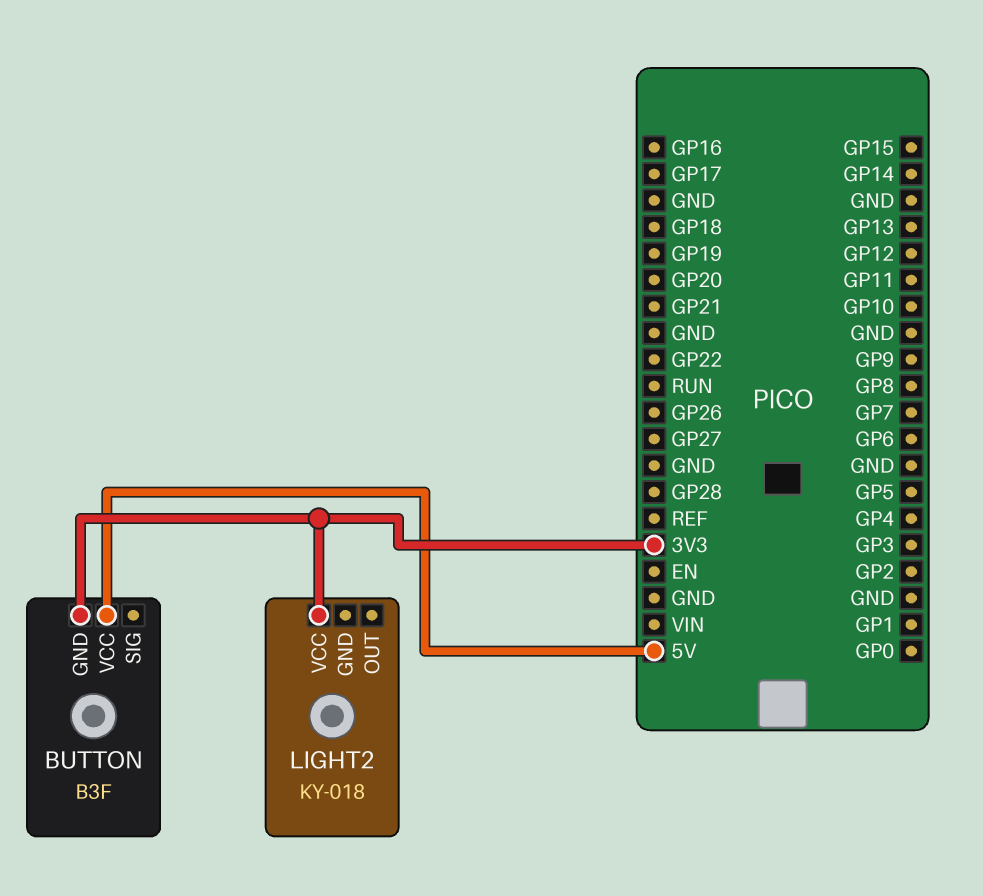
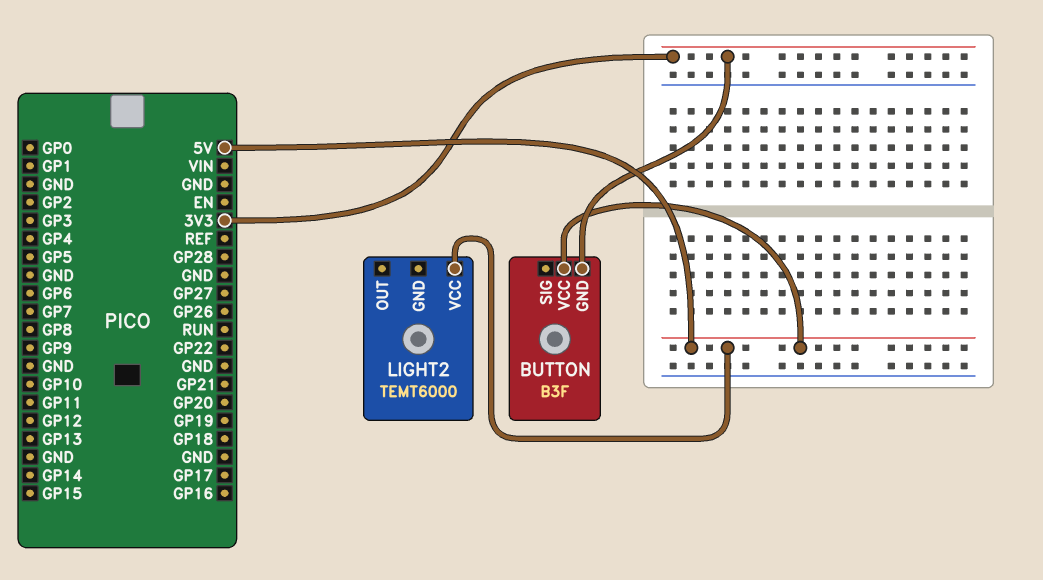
LIGHT2: KY-018 -> TEMT6000
LIGHT2 pin VCC: 3V3 -> 5V

